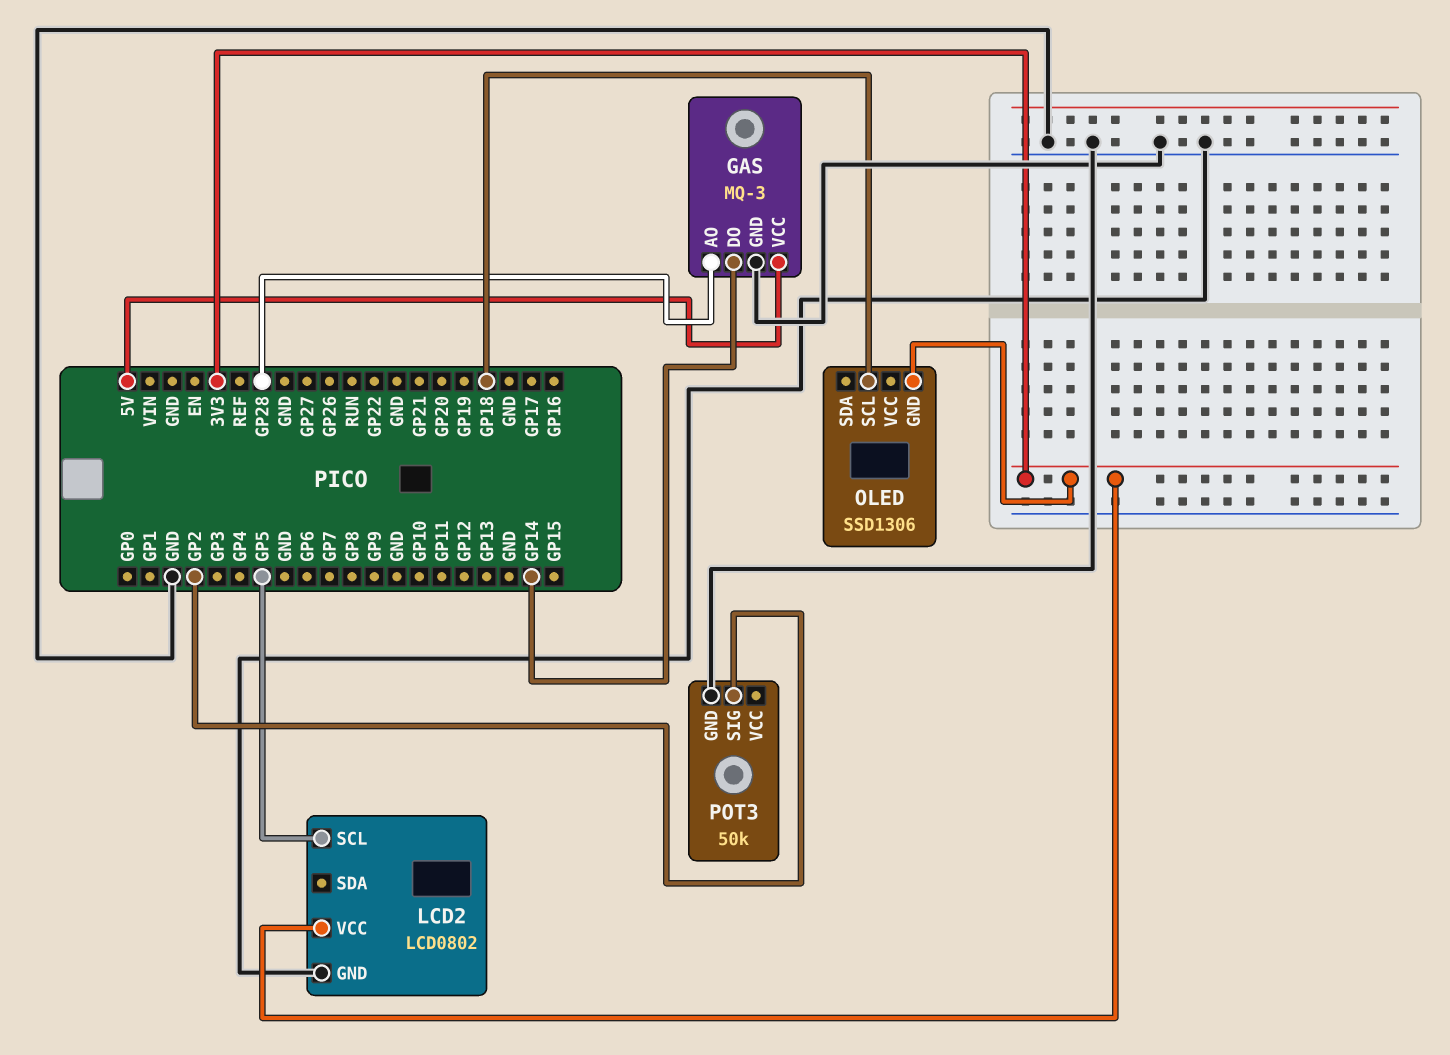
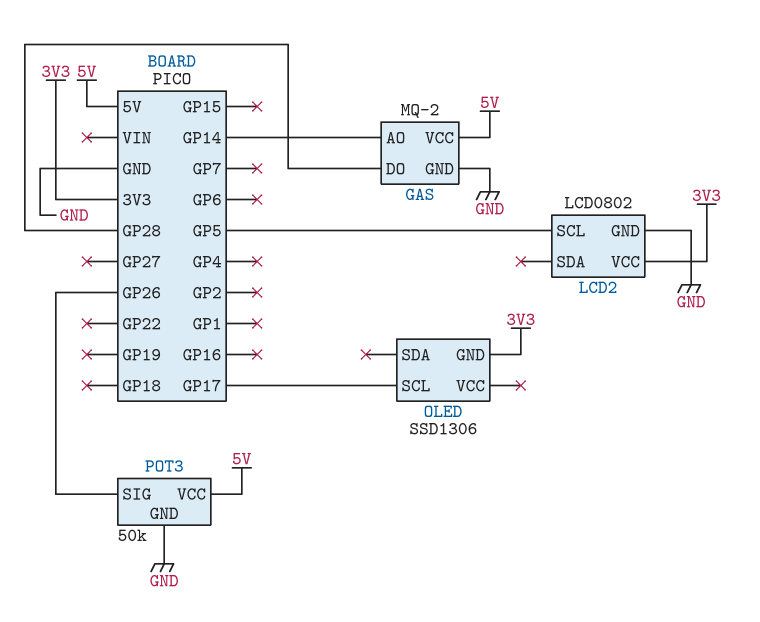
GAS: MQ-3 -> MQ-2
GAS pin AO: GP28 -> GP14
GAS pin DO: GP14 -> GP28
OLED pin SCL: GP18 -> GP17
POT3 pin SIG: GP2 -> GP26
POT3 pin VCC: none -> 5V

